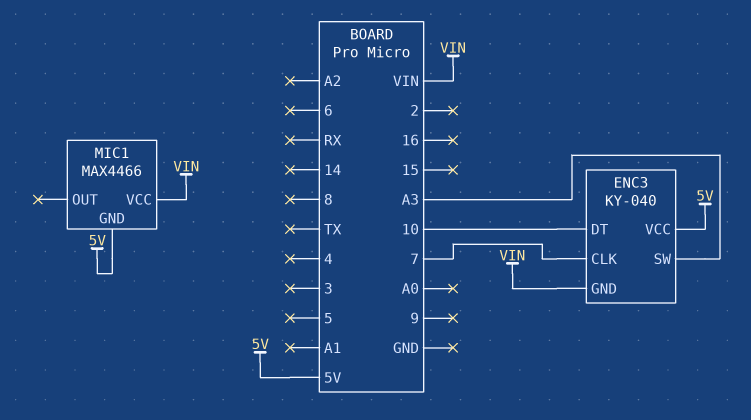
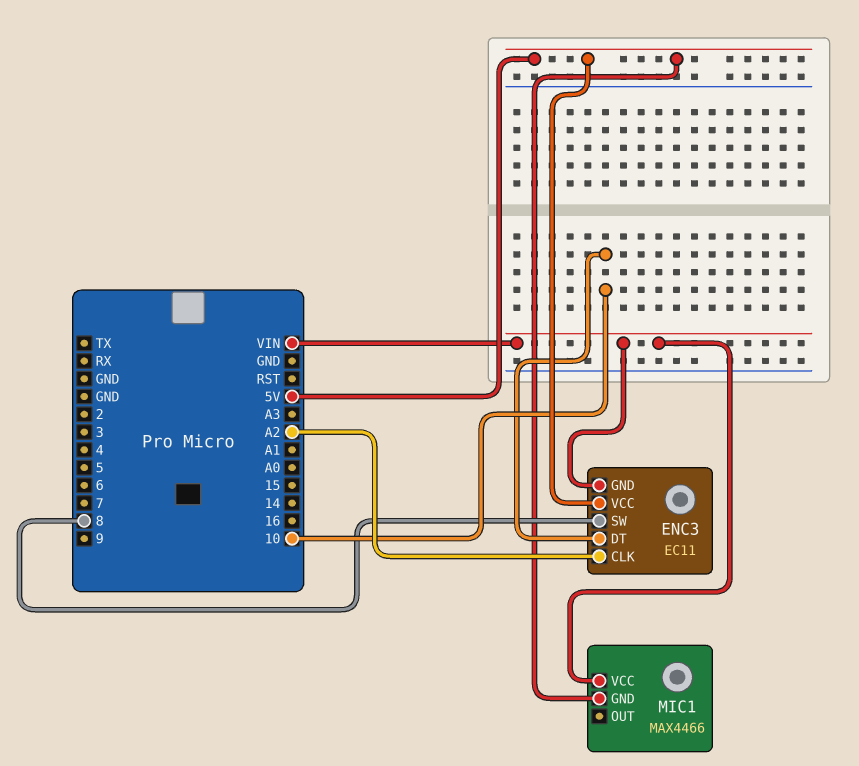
ENC3: KY-040 -> EC11
ENC3 pin CLK: 7 -> A2
ENC3 pin SW: A3 -> 8

